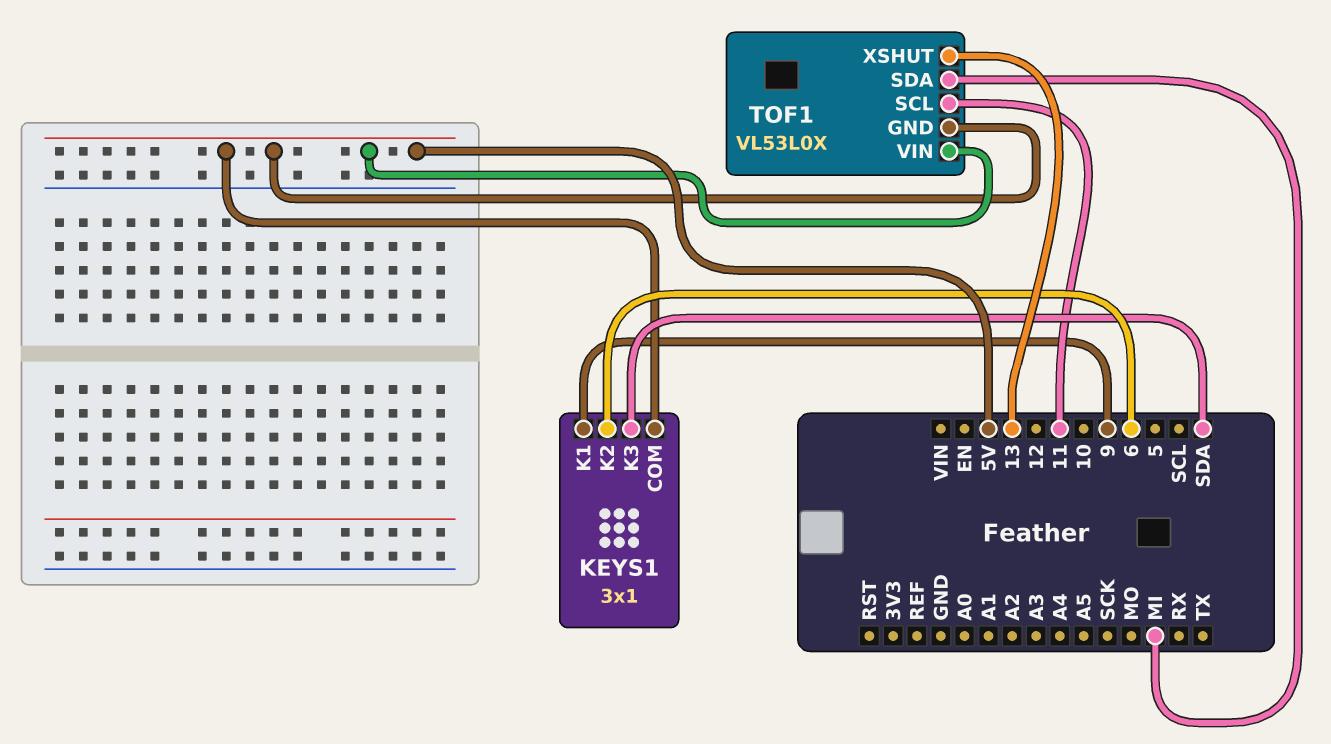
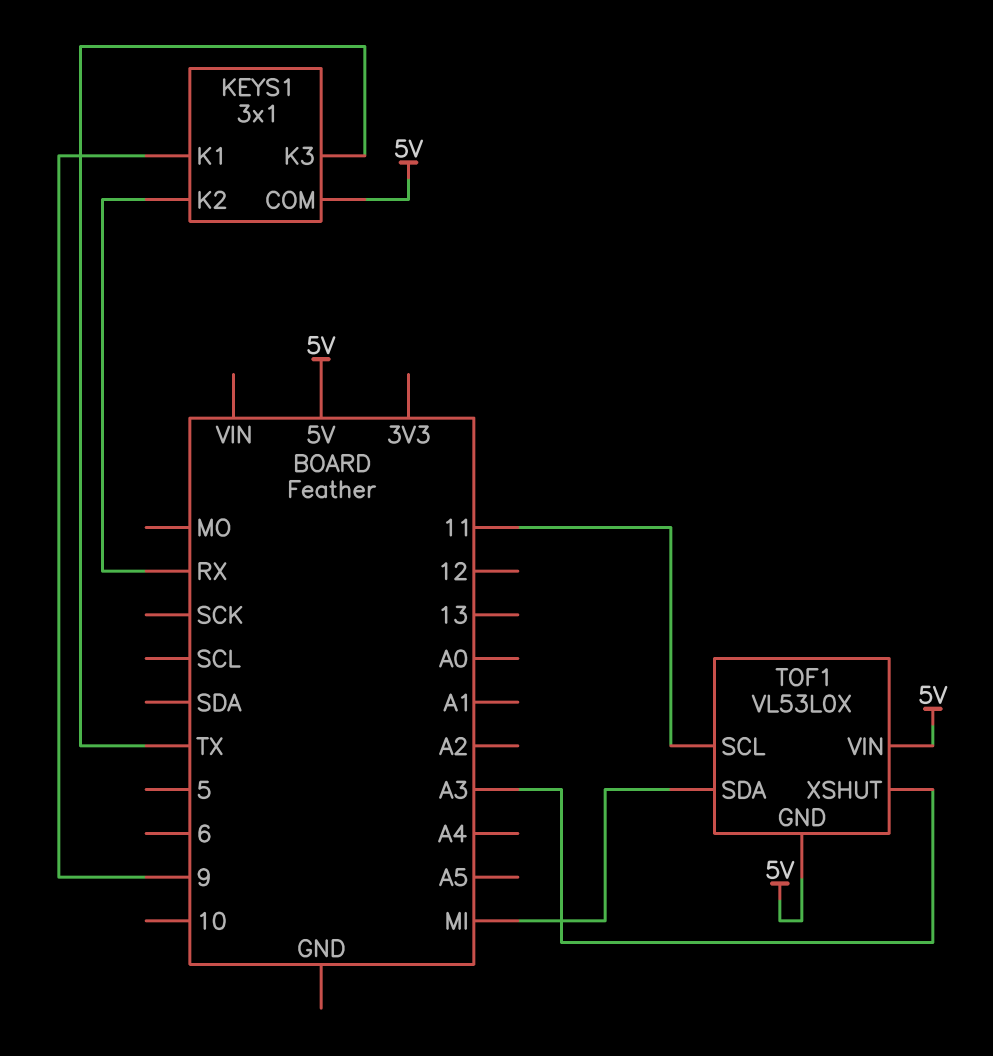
KEYS1 pin K2: 6 -> RX
KEYS1 pin K3: SDA -> TX
TOF1 pin XSHUT: 13 -> A3

